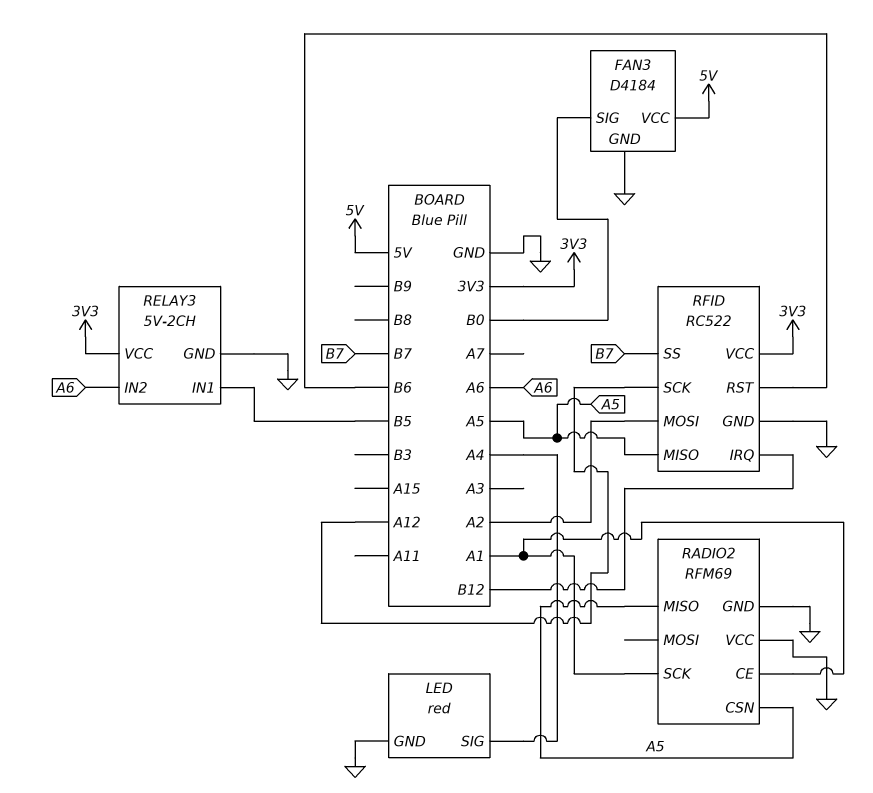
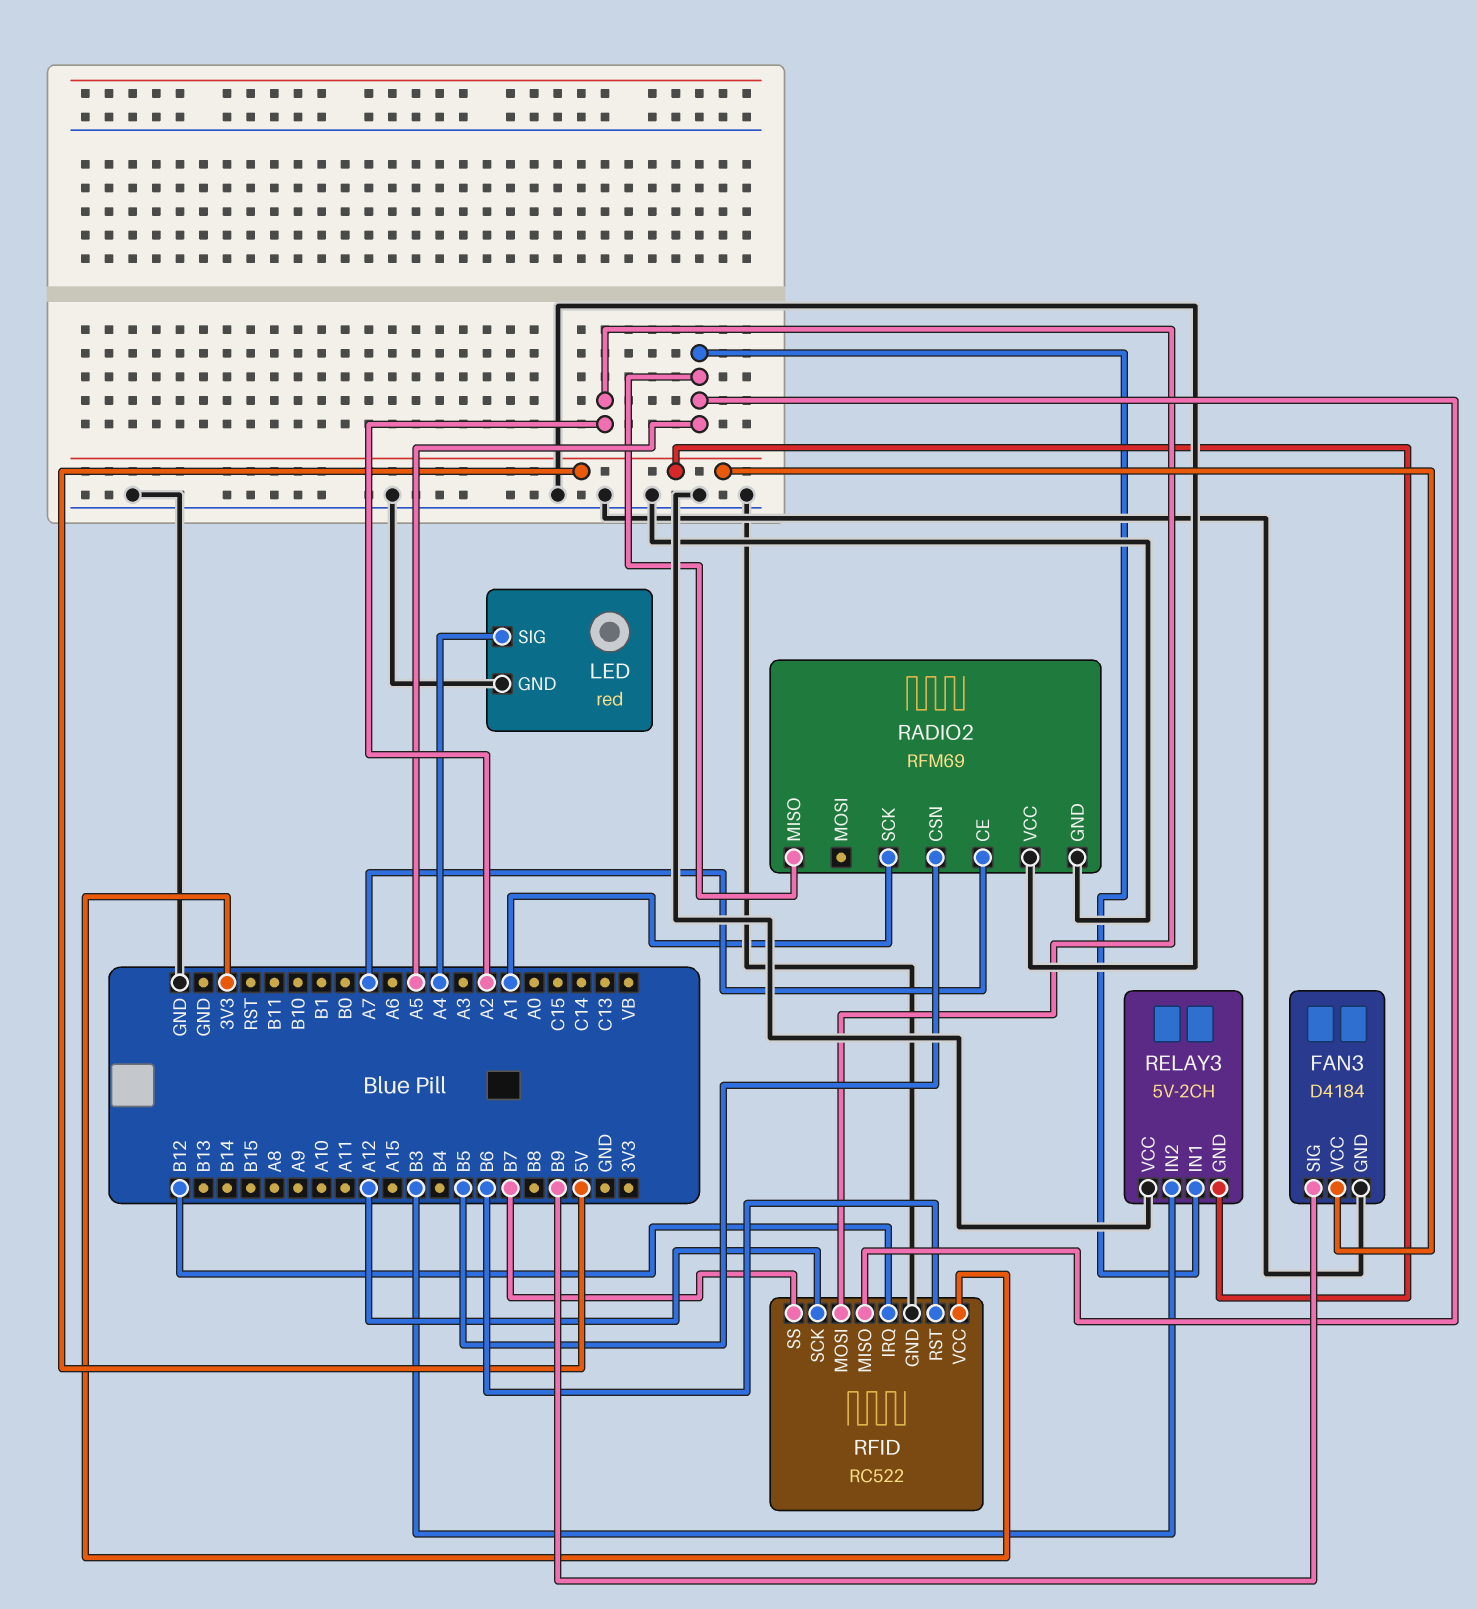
FAN3 pin SIG: B0 -> B9
RADIO2 pin CE: A1 -> A7
RADIO2 pin CSN: A5 -> B5
RELAY3 pin GND: GND -> 5V
RELAY3 pin IN1: B5 -> A5
RELAY3 pin IN2: A6 -> B3
RELAY3 pin VCC: 3V3 -> GND

